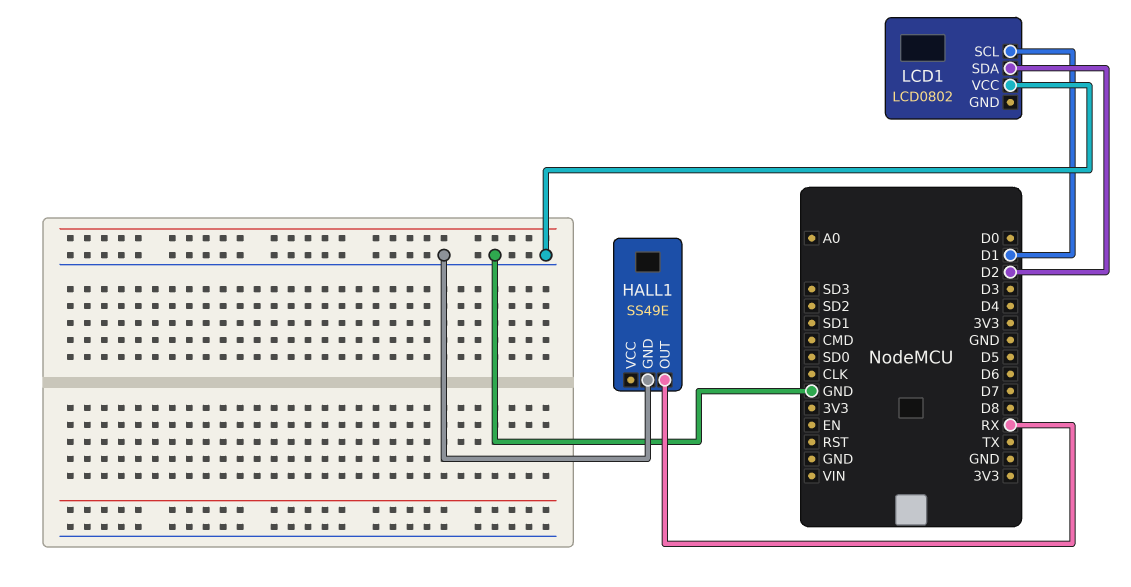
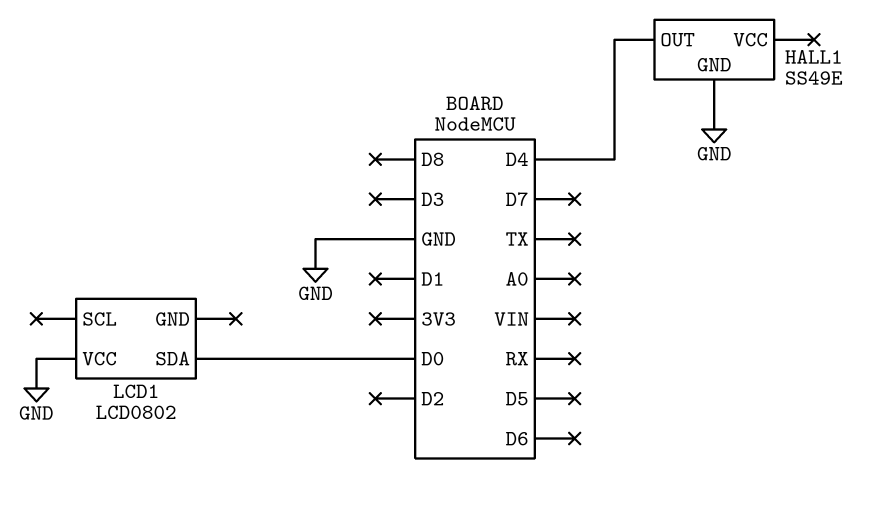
HALL1 pin OUT: RX -> D4
LCD1 pin SCL: D1 -> none
LCD1 pin SDA: D2 -> D0

